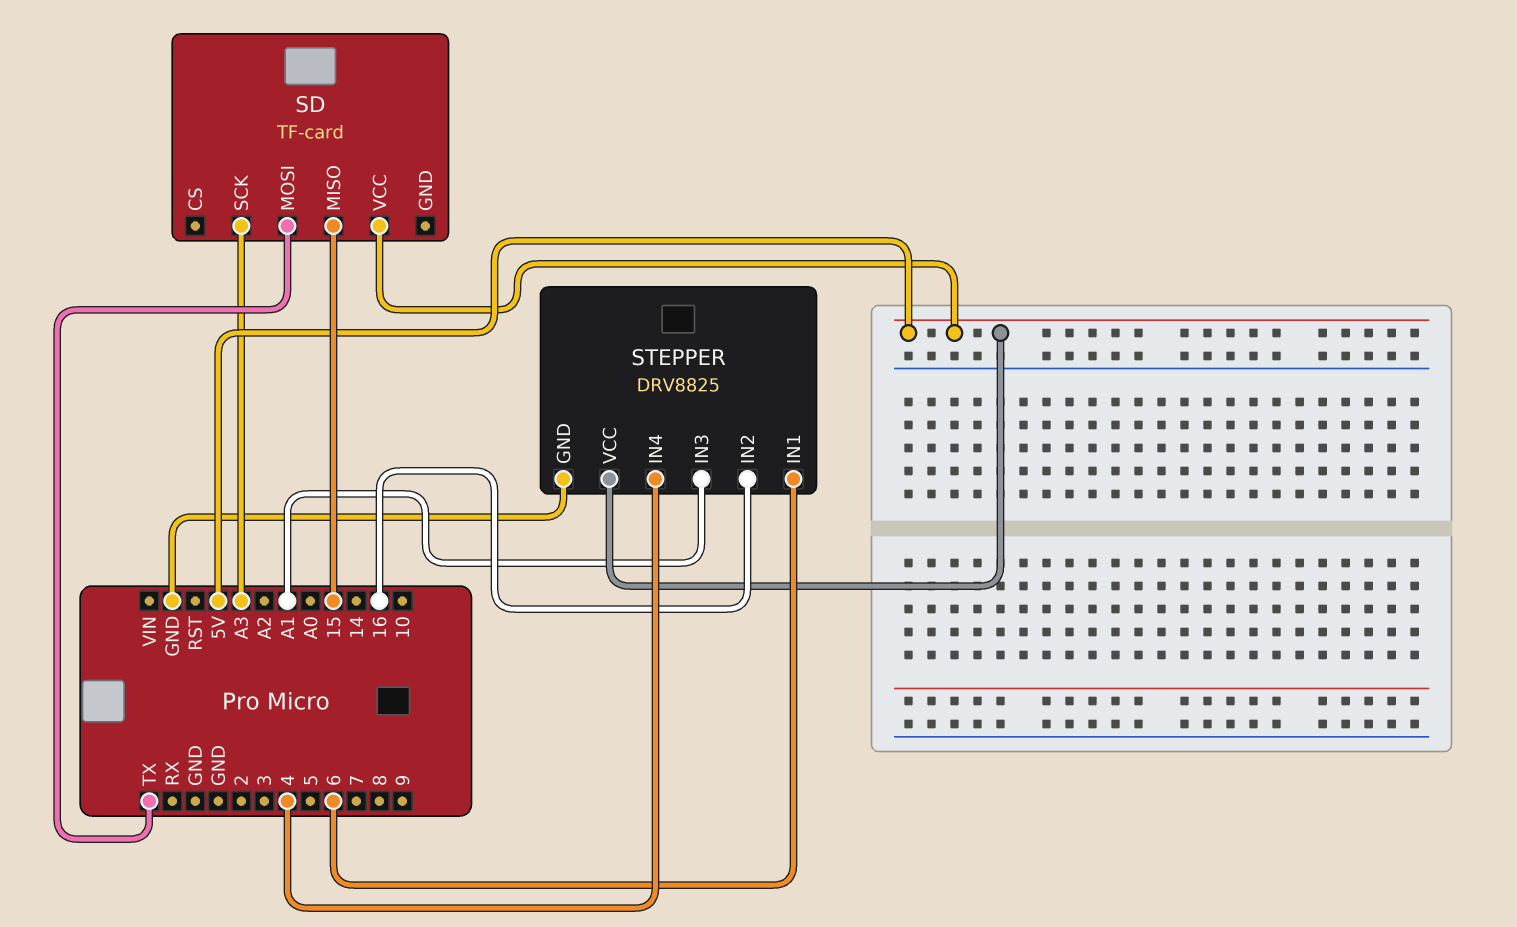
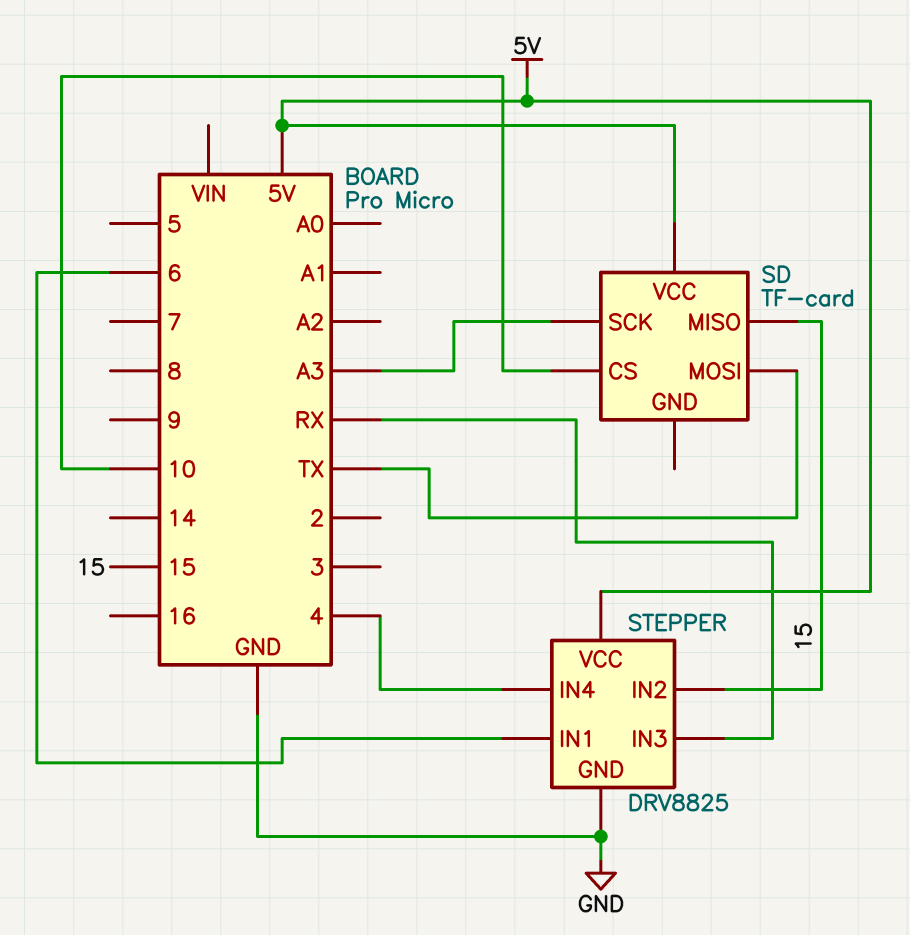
SD pin CS: none -> 10
STEPPER pin IN2: 16 -> 15
STEPPER pin IN3: A1 -> RX

